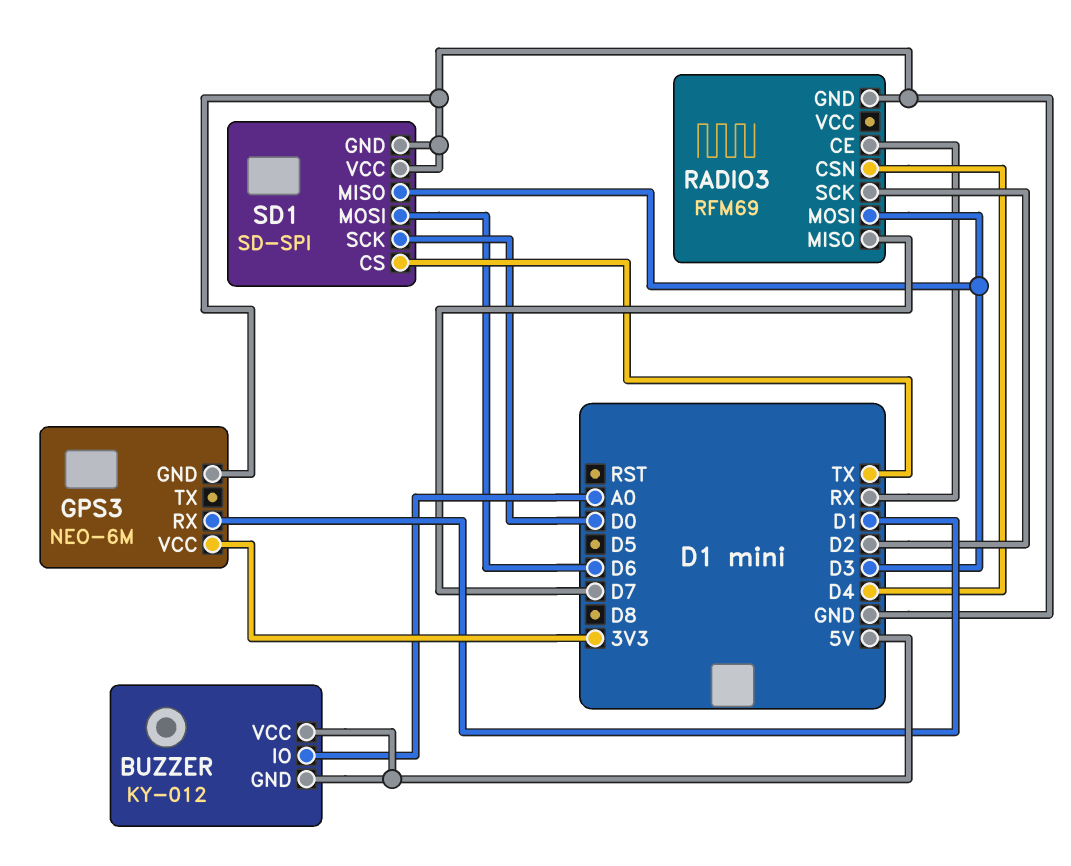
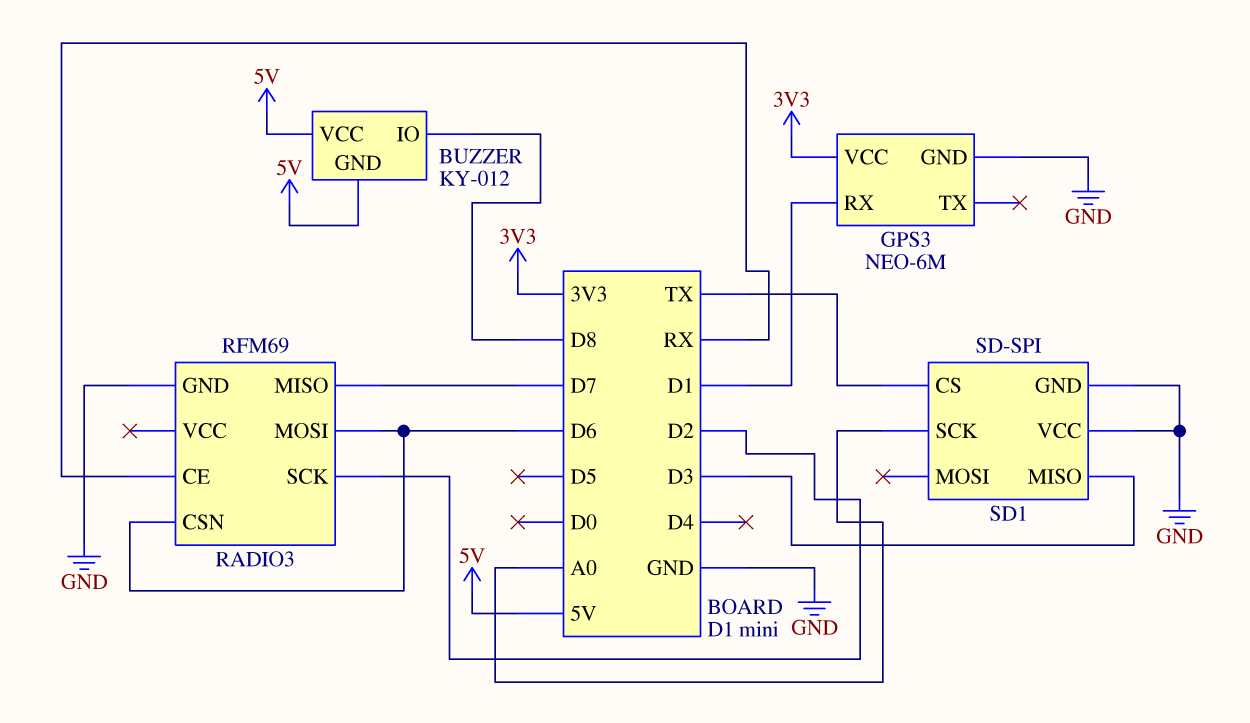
BUZZER pin IO: A0 -> D8
RADIO3 pin CSN: D4 -> D6
RADIO3 pin MOSI: D3 -> D6
SD1 pin MOSI: D6 -> none
SD1 pin SCK: D0 -> A0

